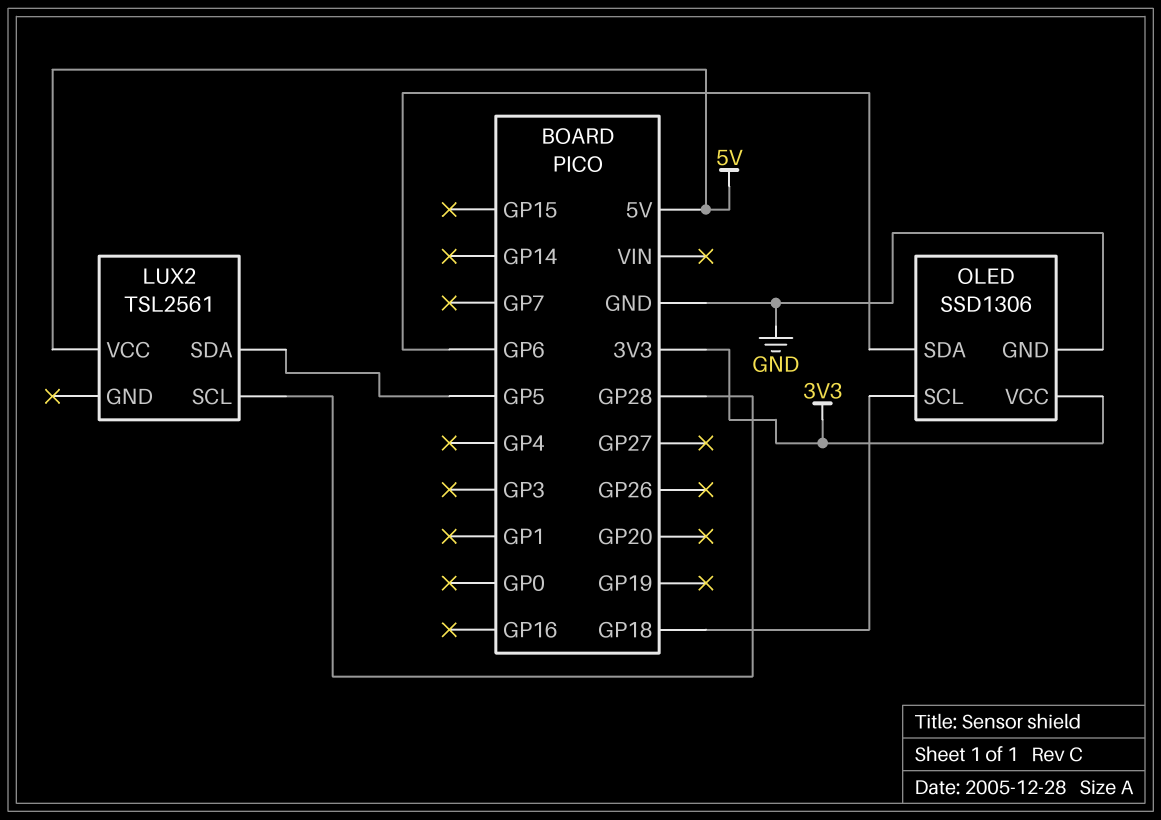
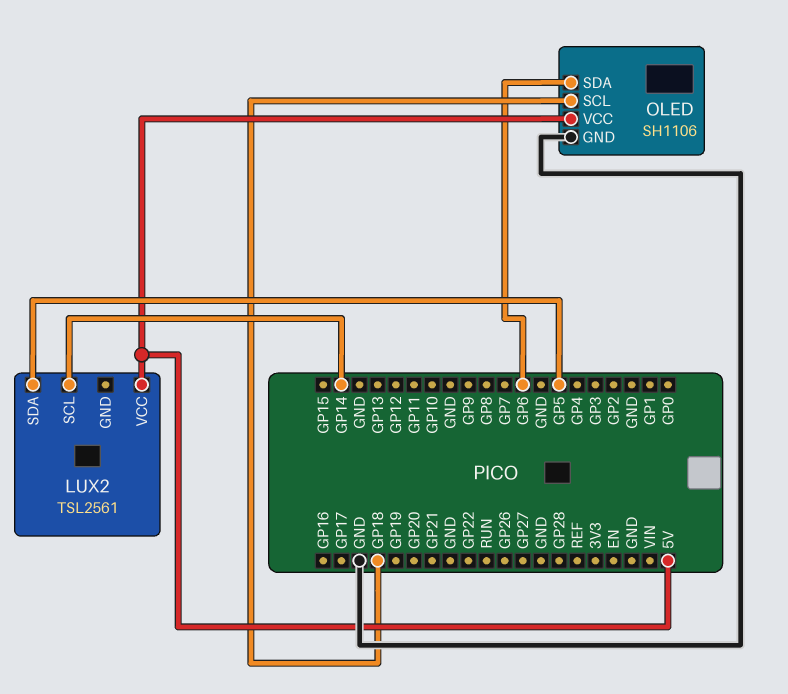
LUX2 pin SCL: GP28 -> GP14
OLED: SSD1306 -> SH1106
OLED pin VCC: 3V3 -> 5V

